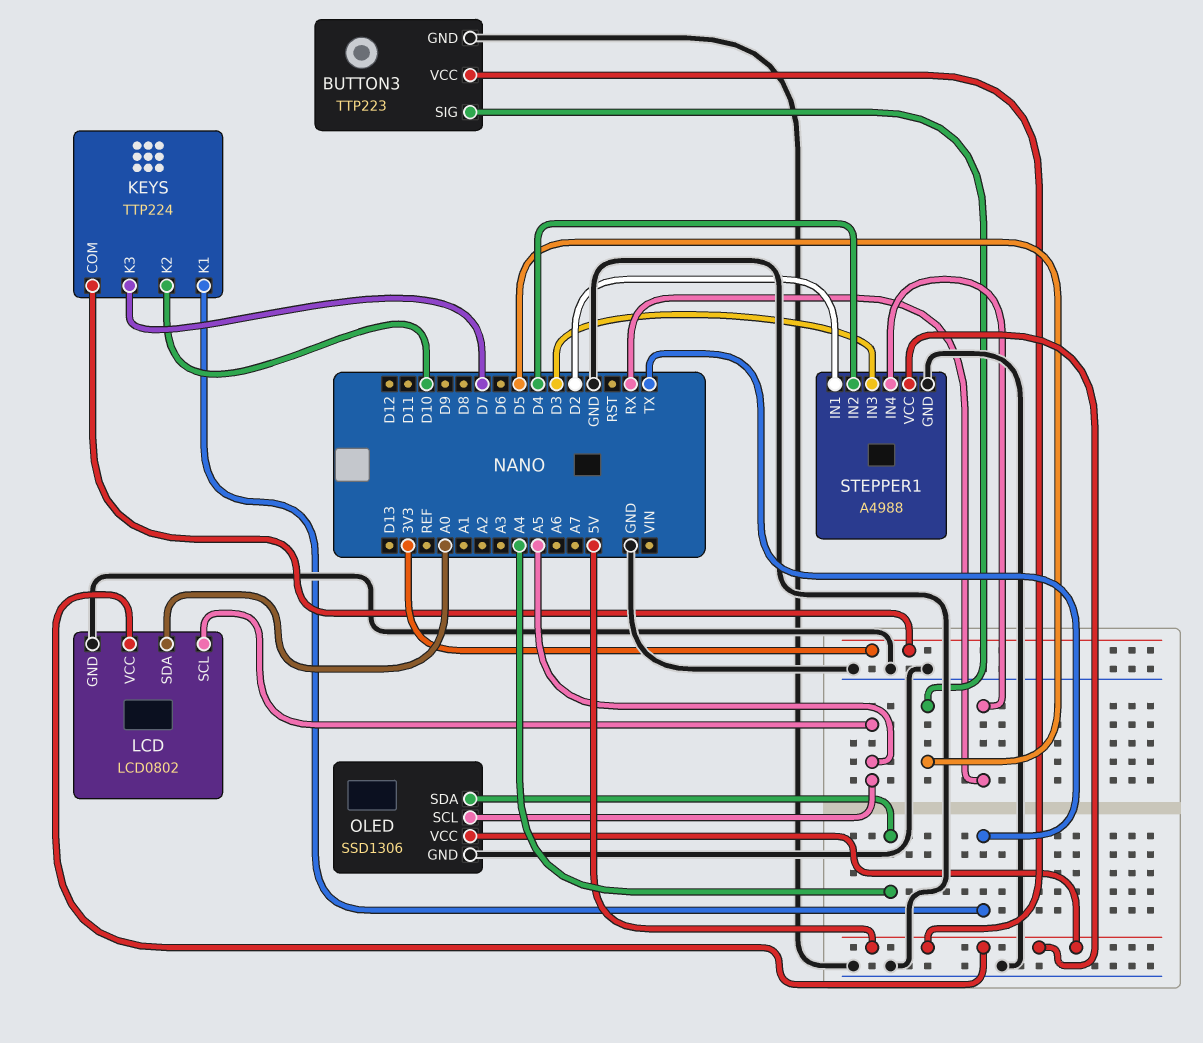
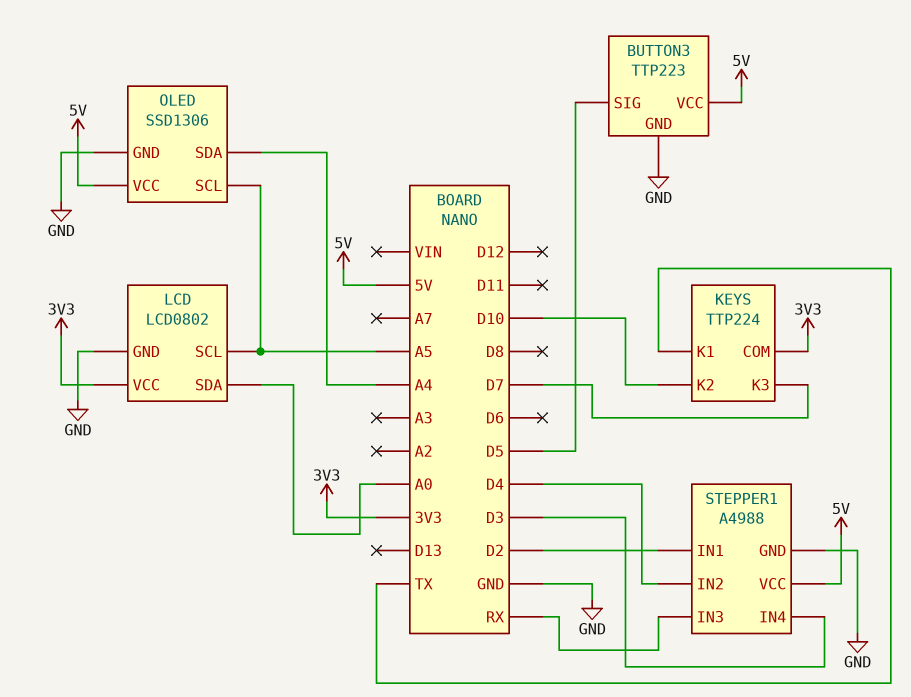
LCD pin VCC: 5V -> 3V3
STEPPER1 pin IN3: D3 -> RX
STEPPER1 pin IN4: RX -> D3

